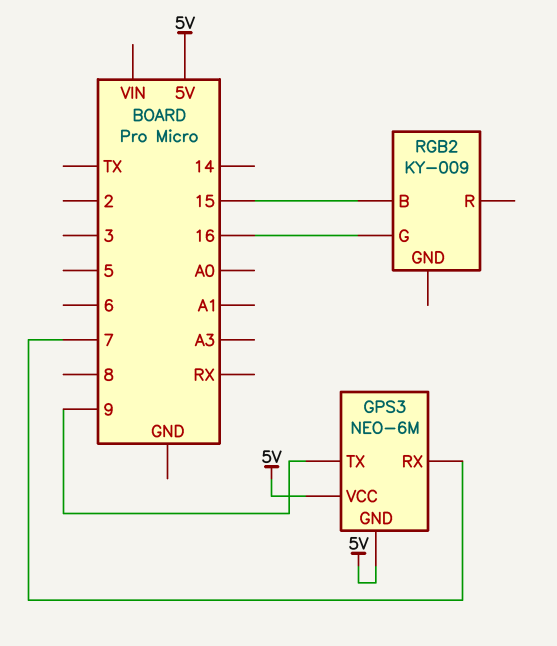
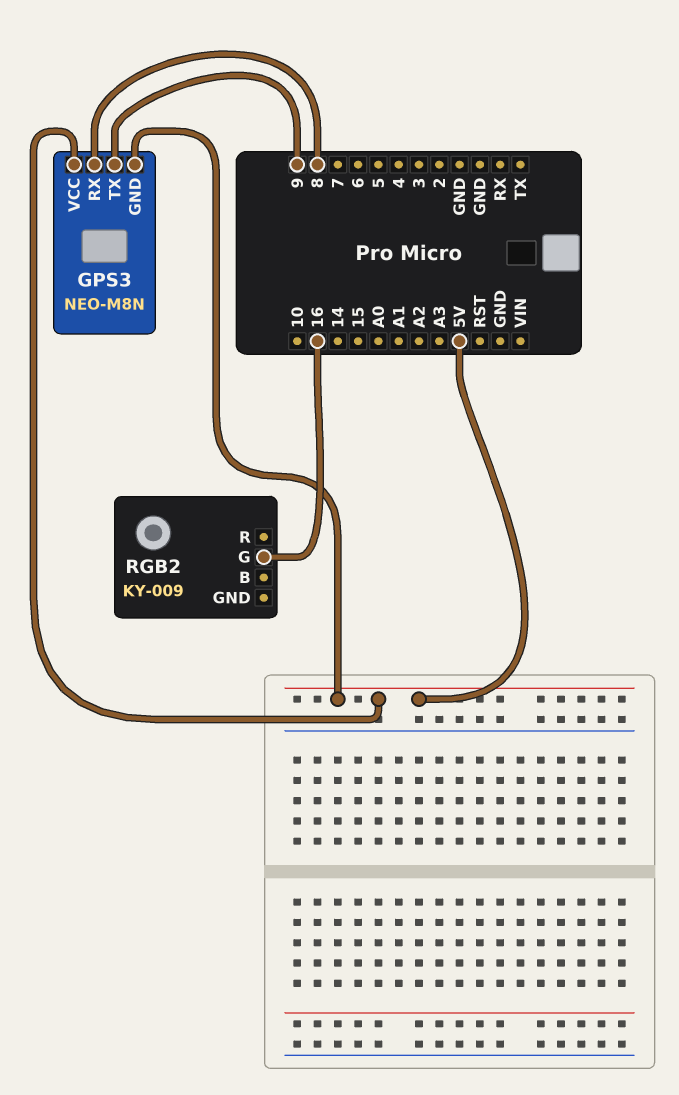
GPS3: NEO-6M -> NEO-M8N
GPS3 pin RX: 7 -> 8
RGB2 pin B: 15 -> none

